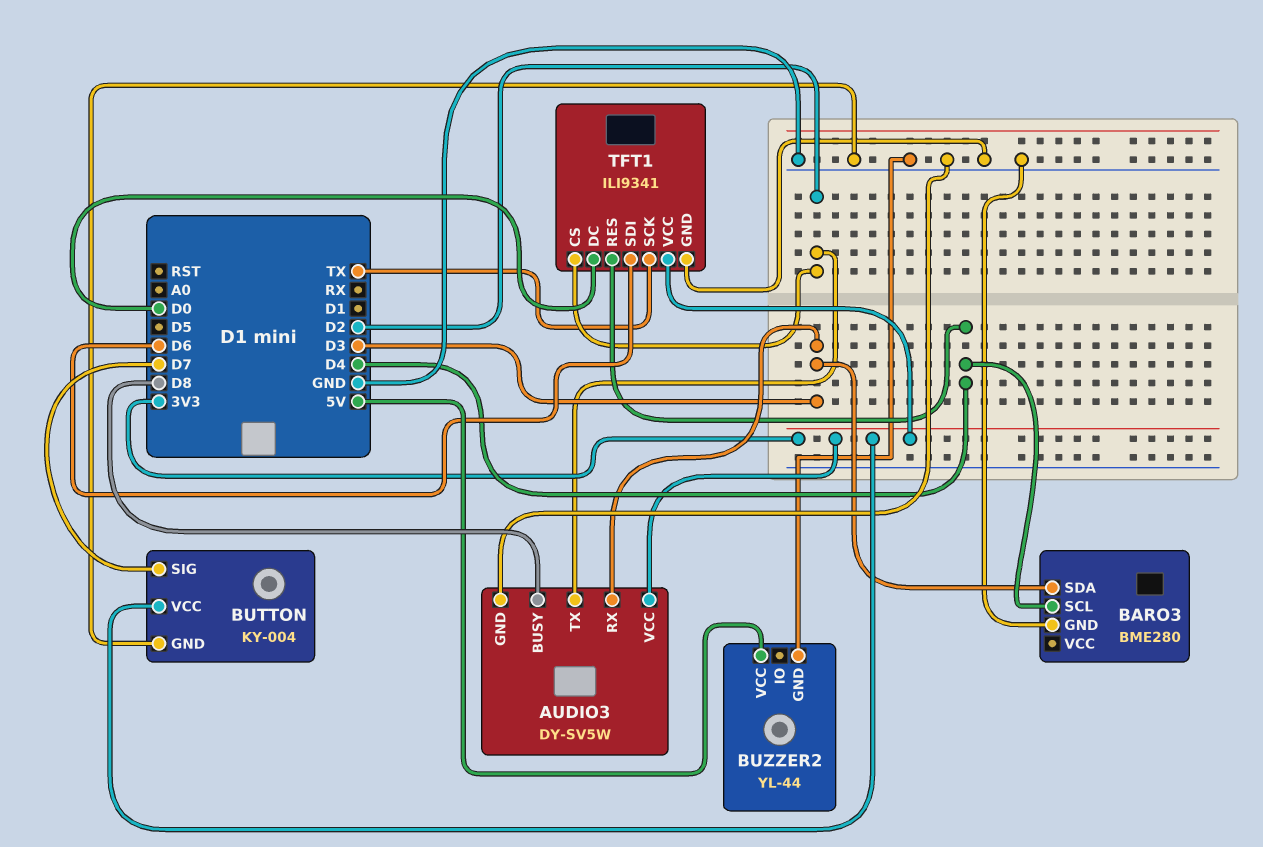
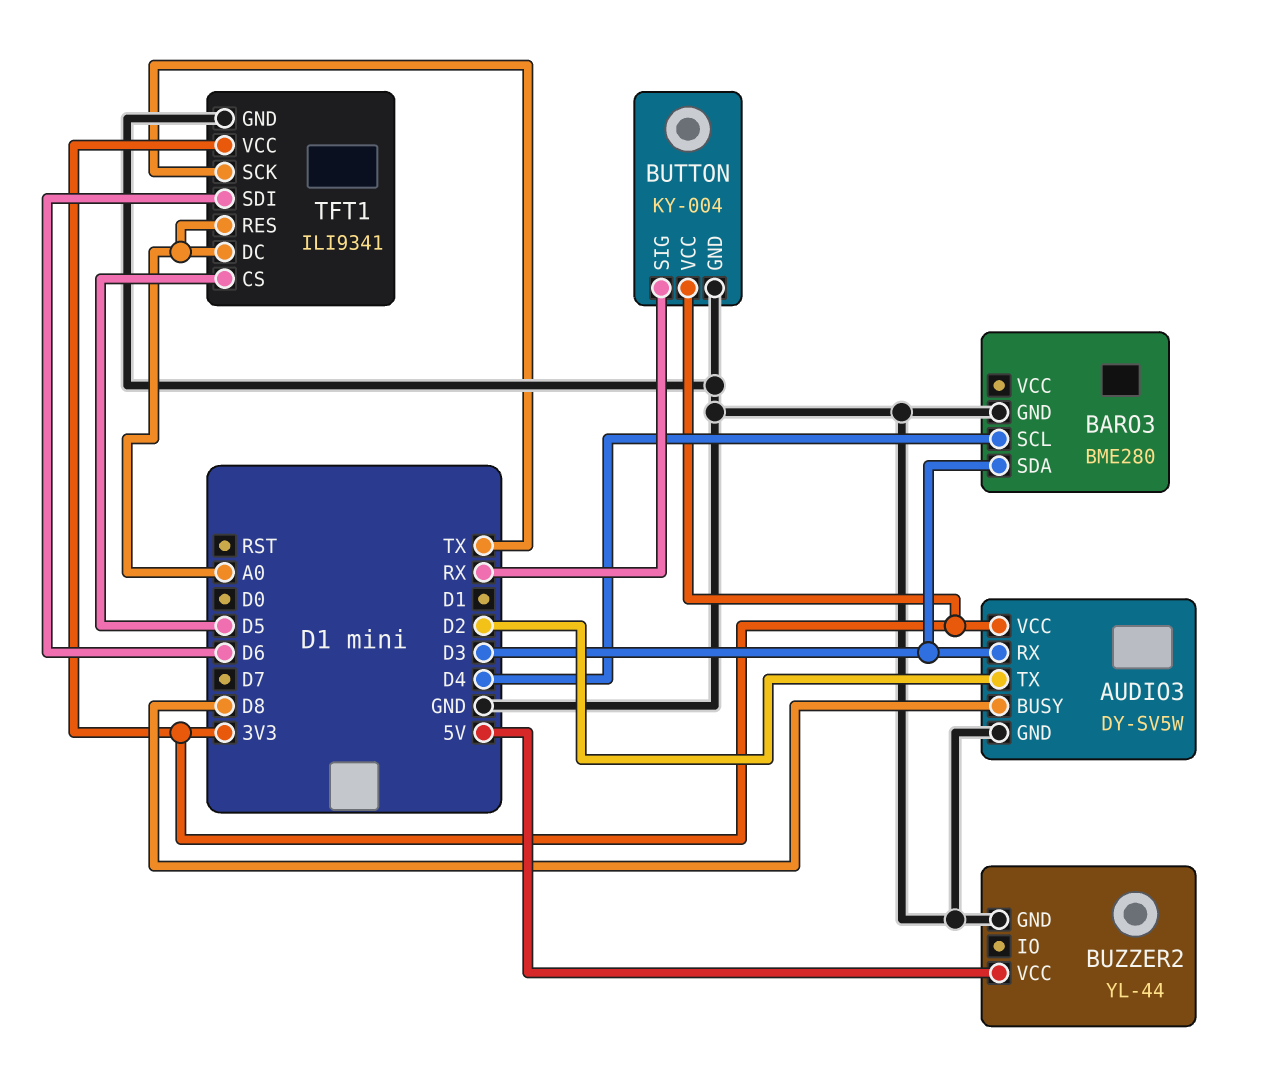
BUTTON pin SIG: D7 -> RX
TFT1 pin CS: D2 -> D5
TFT1 pin DC: D0 -> A0
TFT1 pin RES: D4 -> A0

